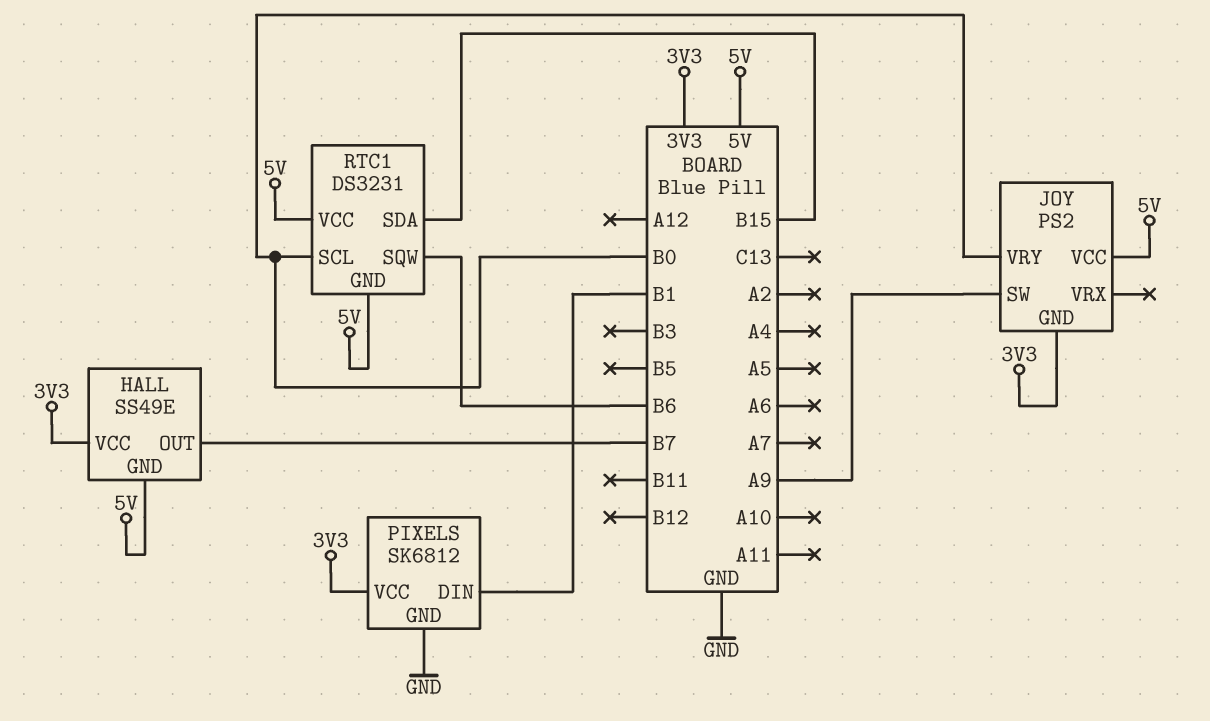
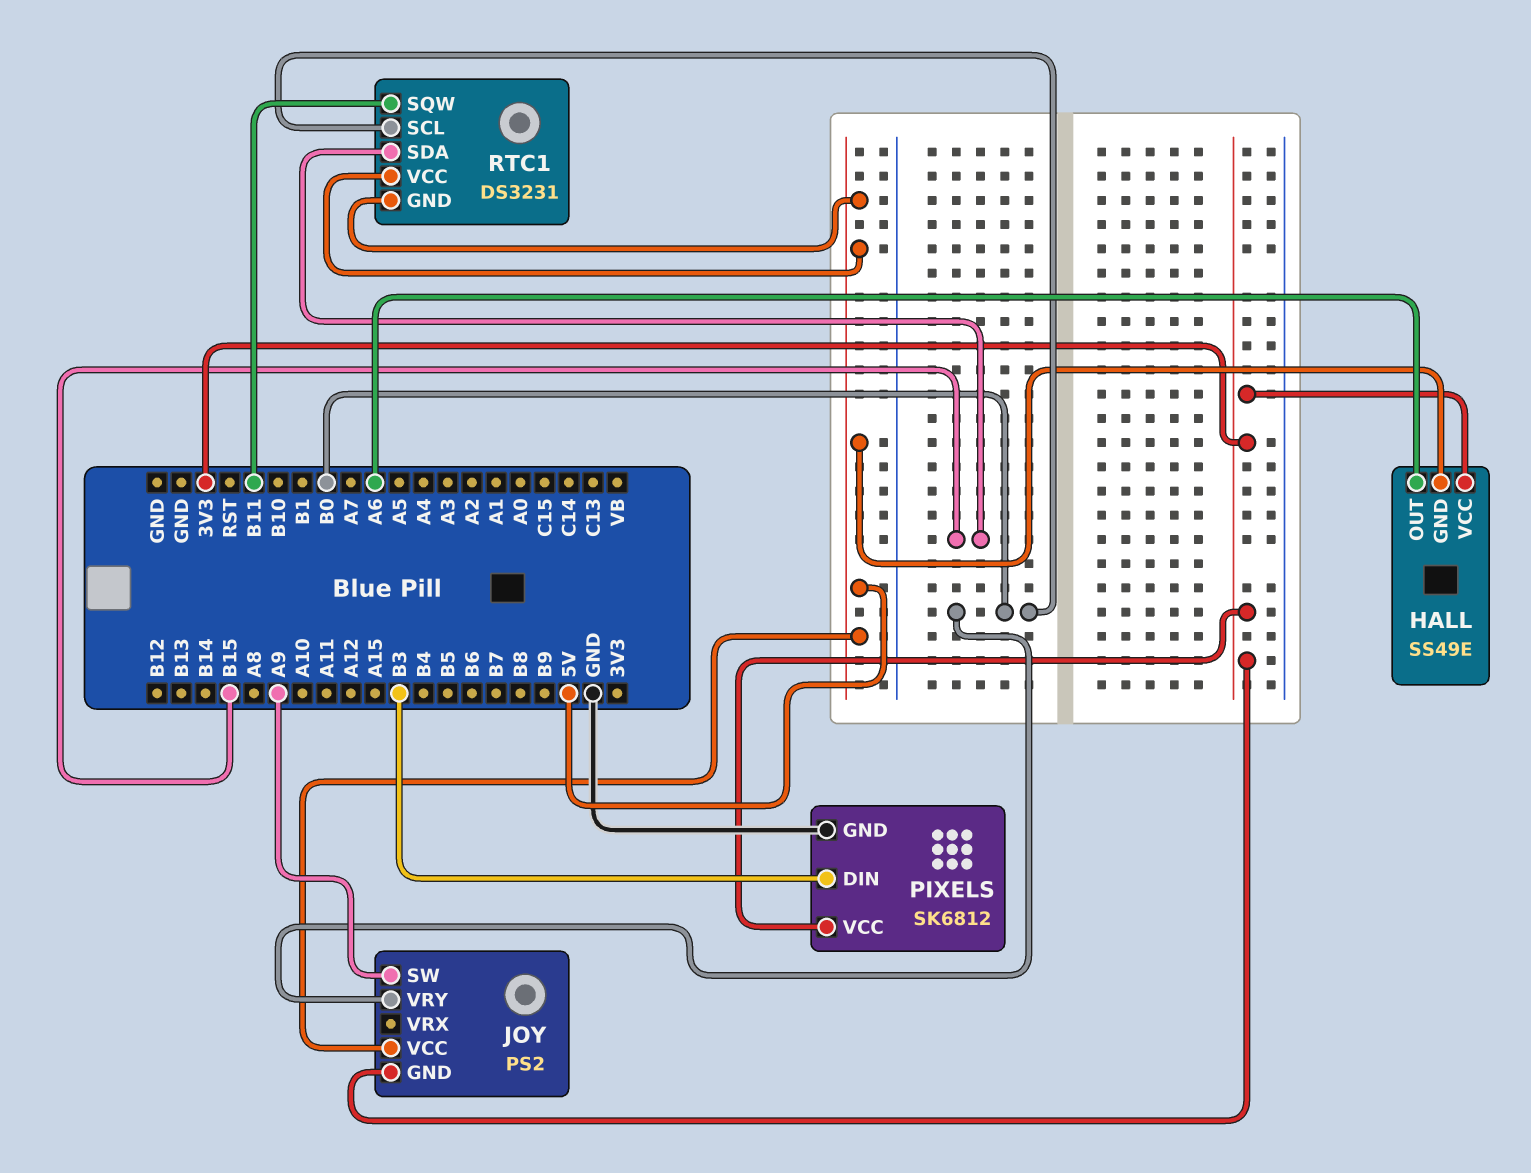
HALL pin OUT: B7 -> A6
PIXELS pin DIN: B1 -> B3
RTC1 pin SQW: B6 -> B11

